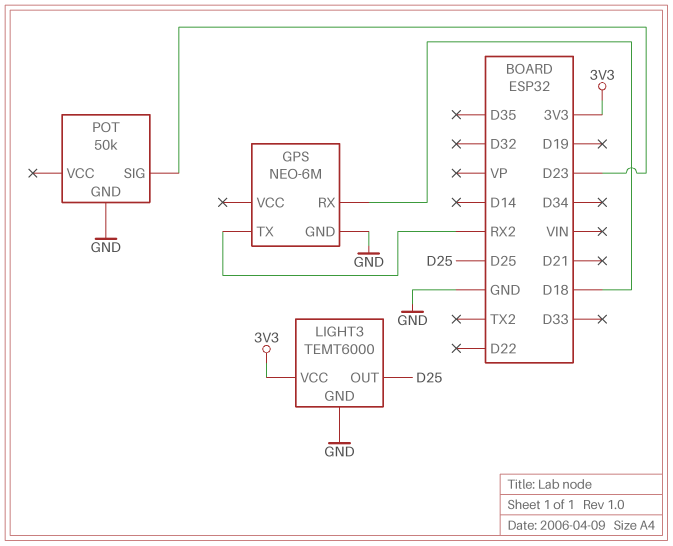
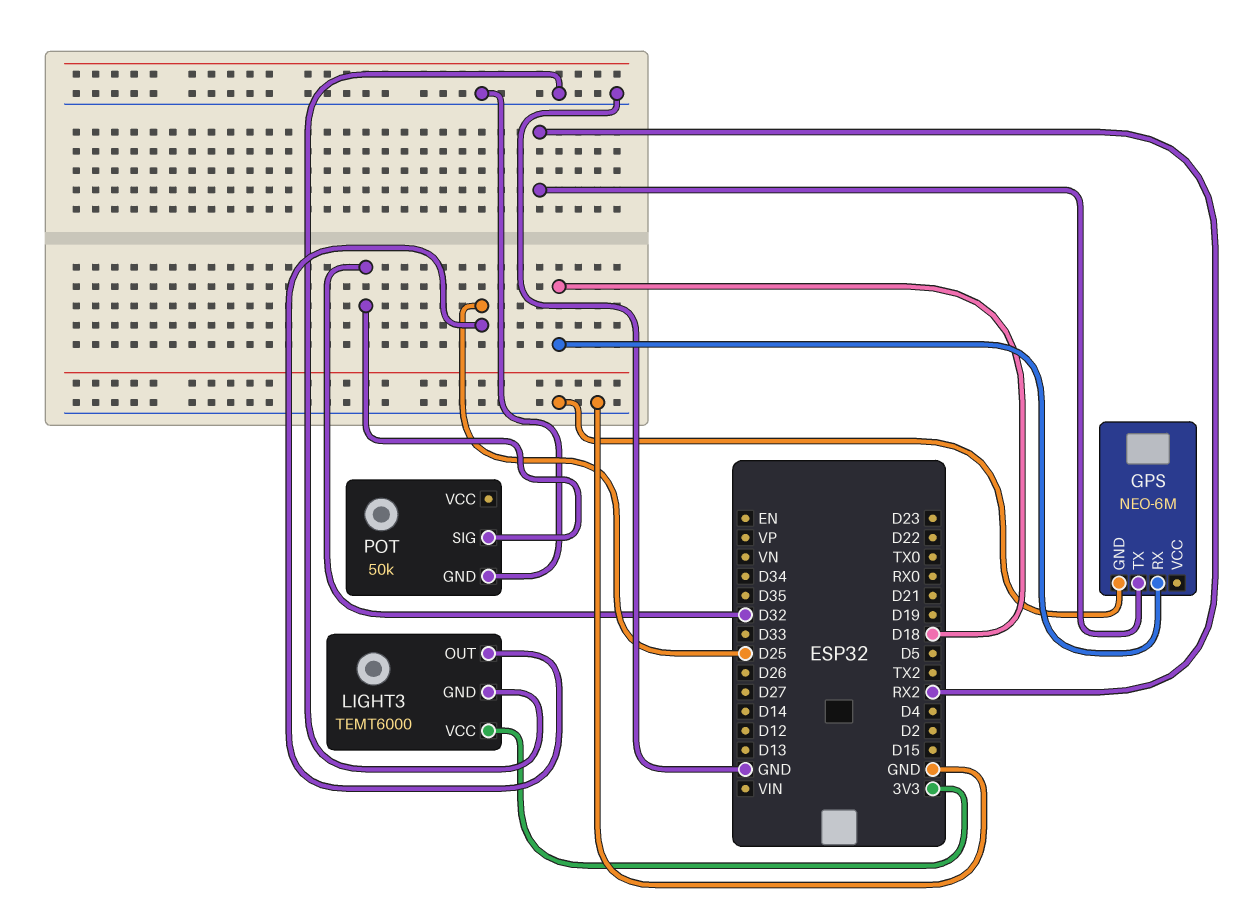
POT pin SIG: D23 -> D32

